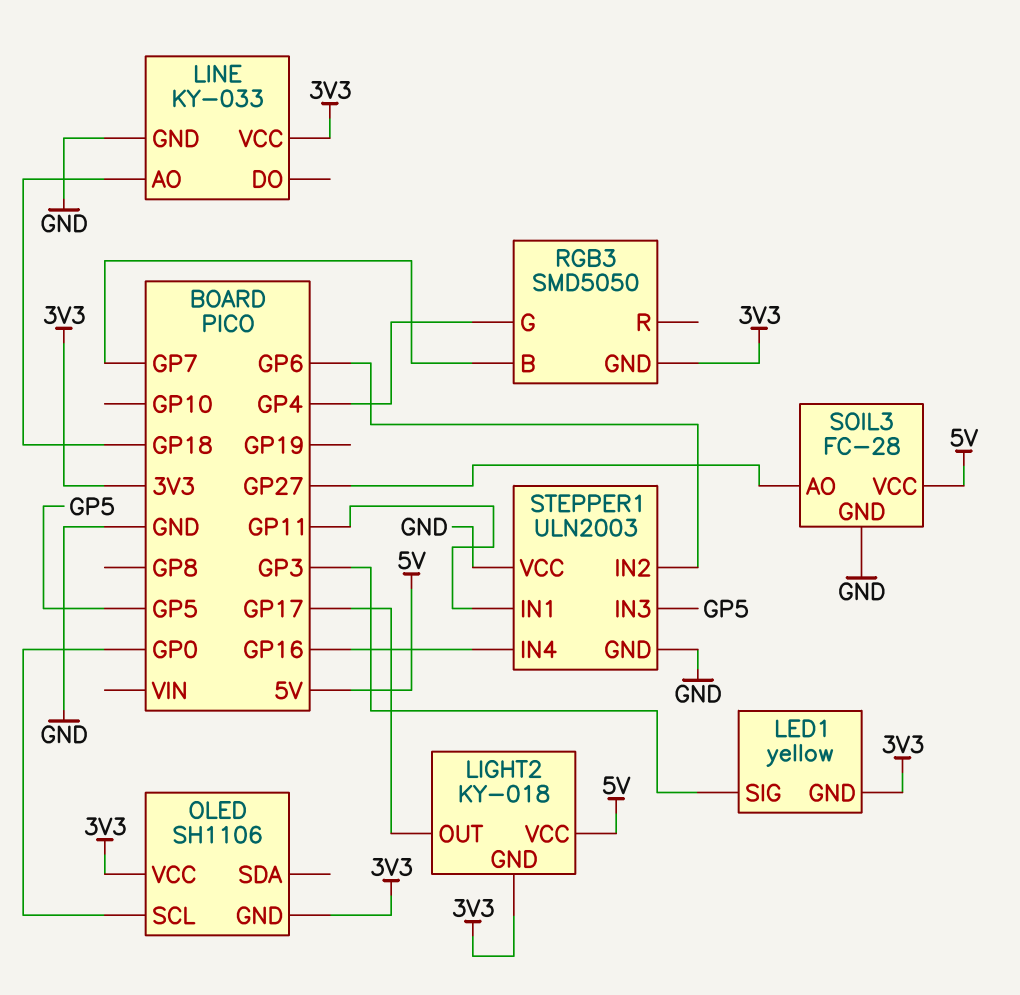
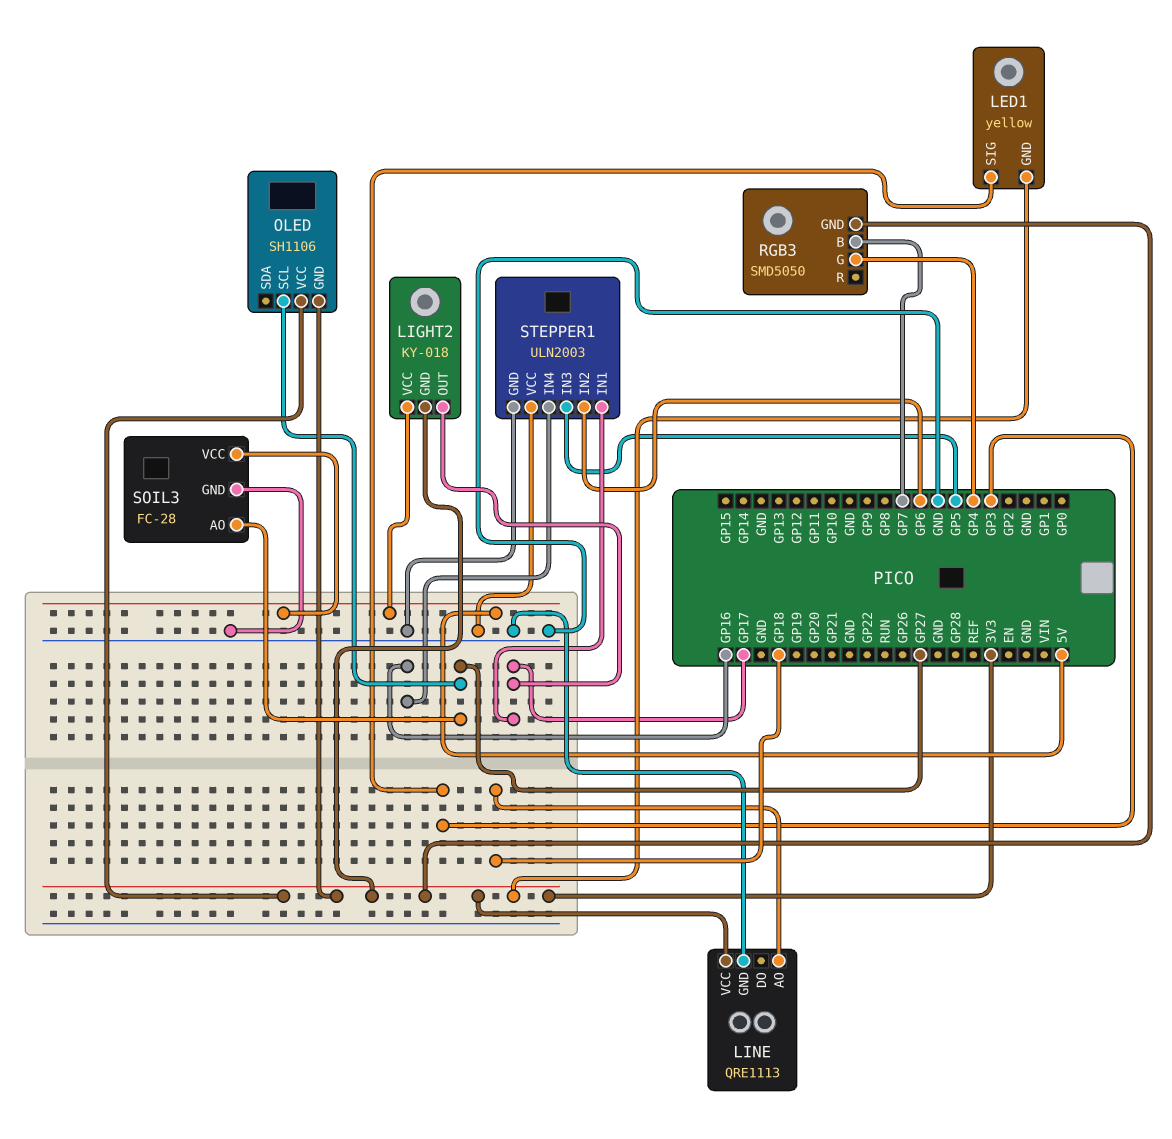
LINE: KY-033 -> QRE1113
OLED pin SCL: GP0 -> GP27
STEPPER1 pin IN1: GP11 -> GP17

